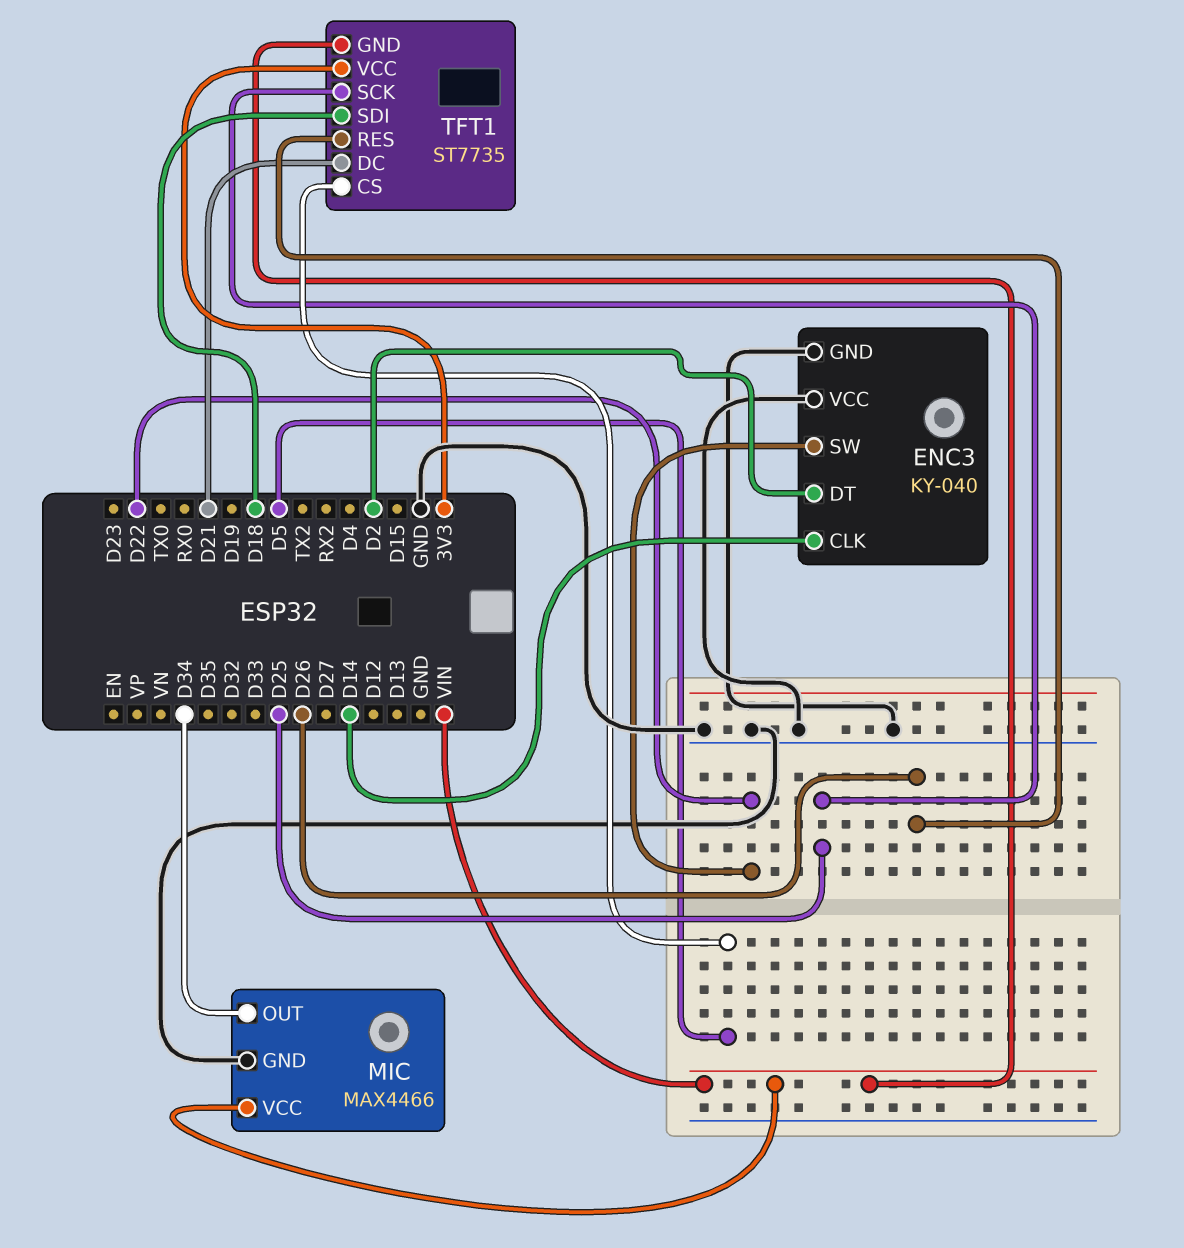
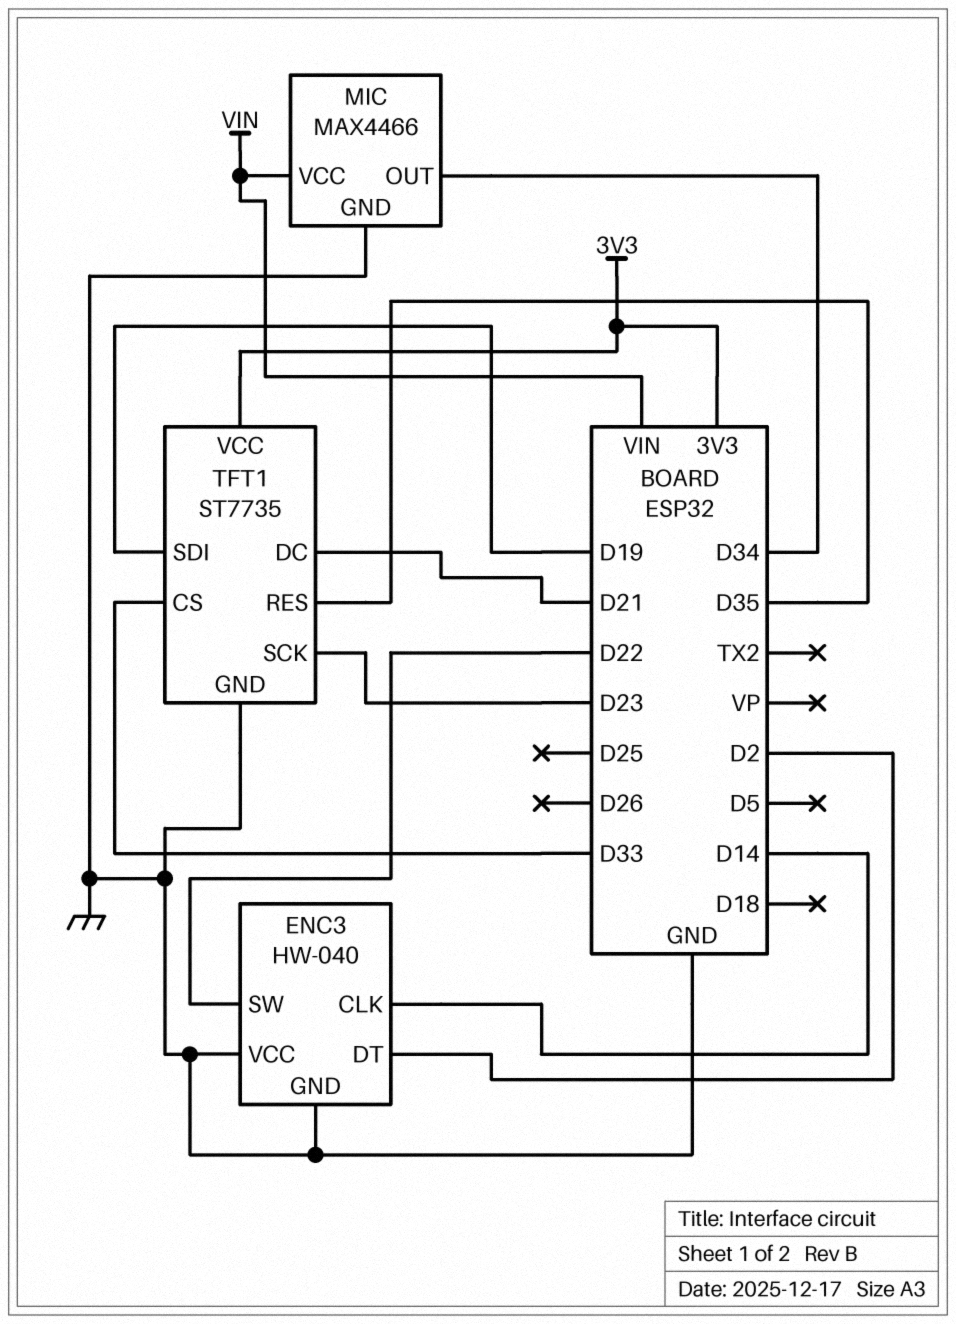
ENC3: KY-040 -> HW-040
TFT1 pin CS: D5 -> D33
TFT1 pin GND: VIN -> GND
TFT1 pin RES: D26 -> D35
TFT1 pin SCK: D25 -> D23
TFT1 pin SDI: D18 -> D19

